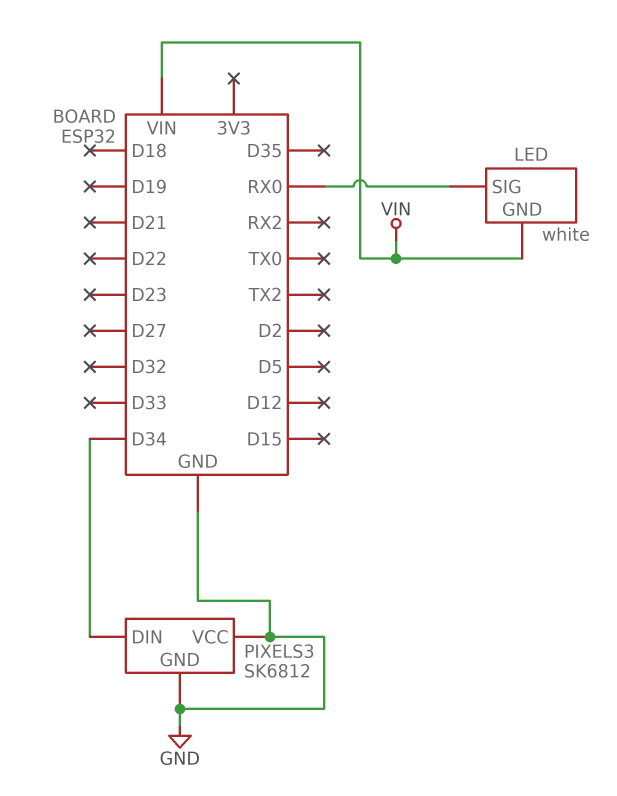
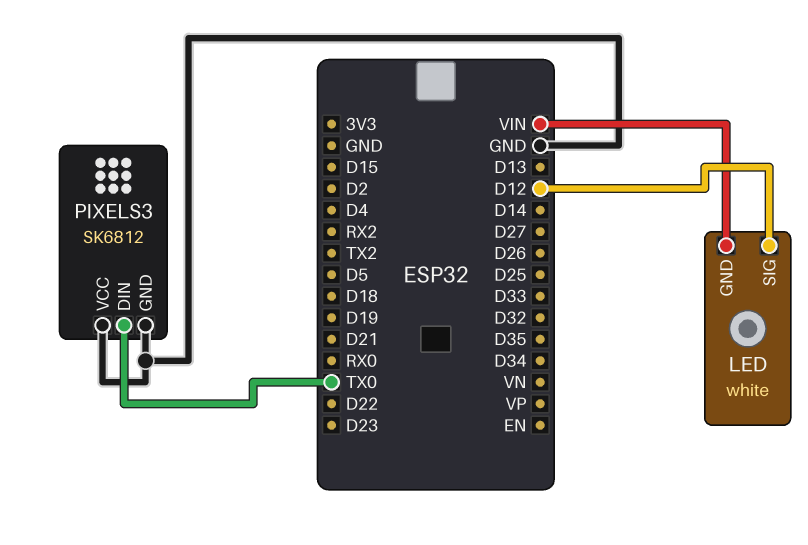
LED pin SIG: RX0 -> D12
PIXELS3 pin DIN: D34 -> TX0

